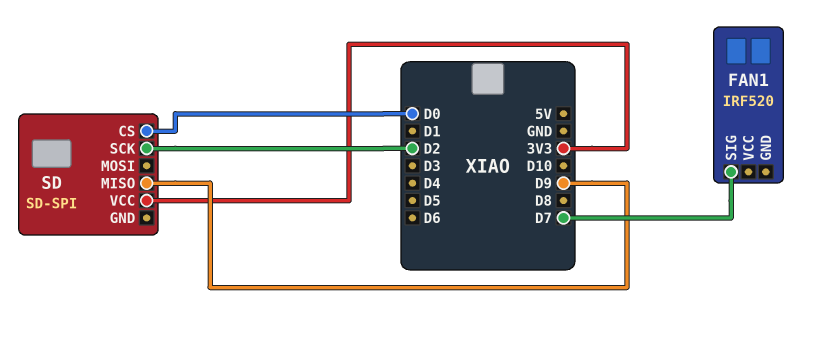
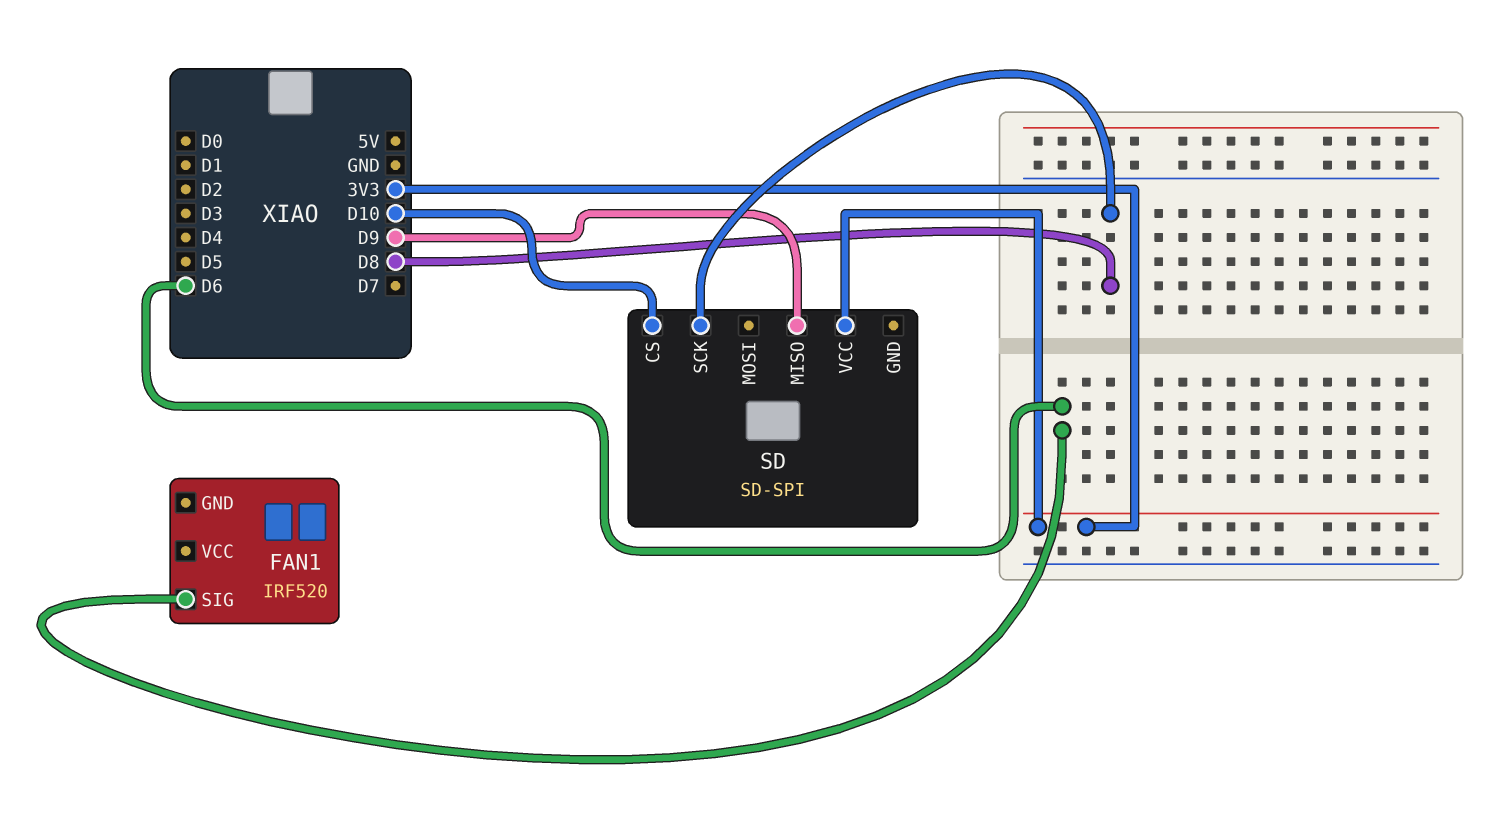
FAN1 pin SIG: D7 -> D6
SD pin CS: D0 -> D10
SD pin SCK: D2 -> D8

